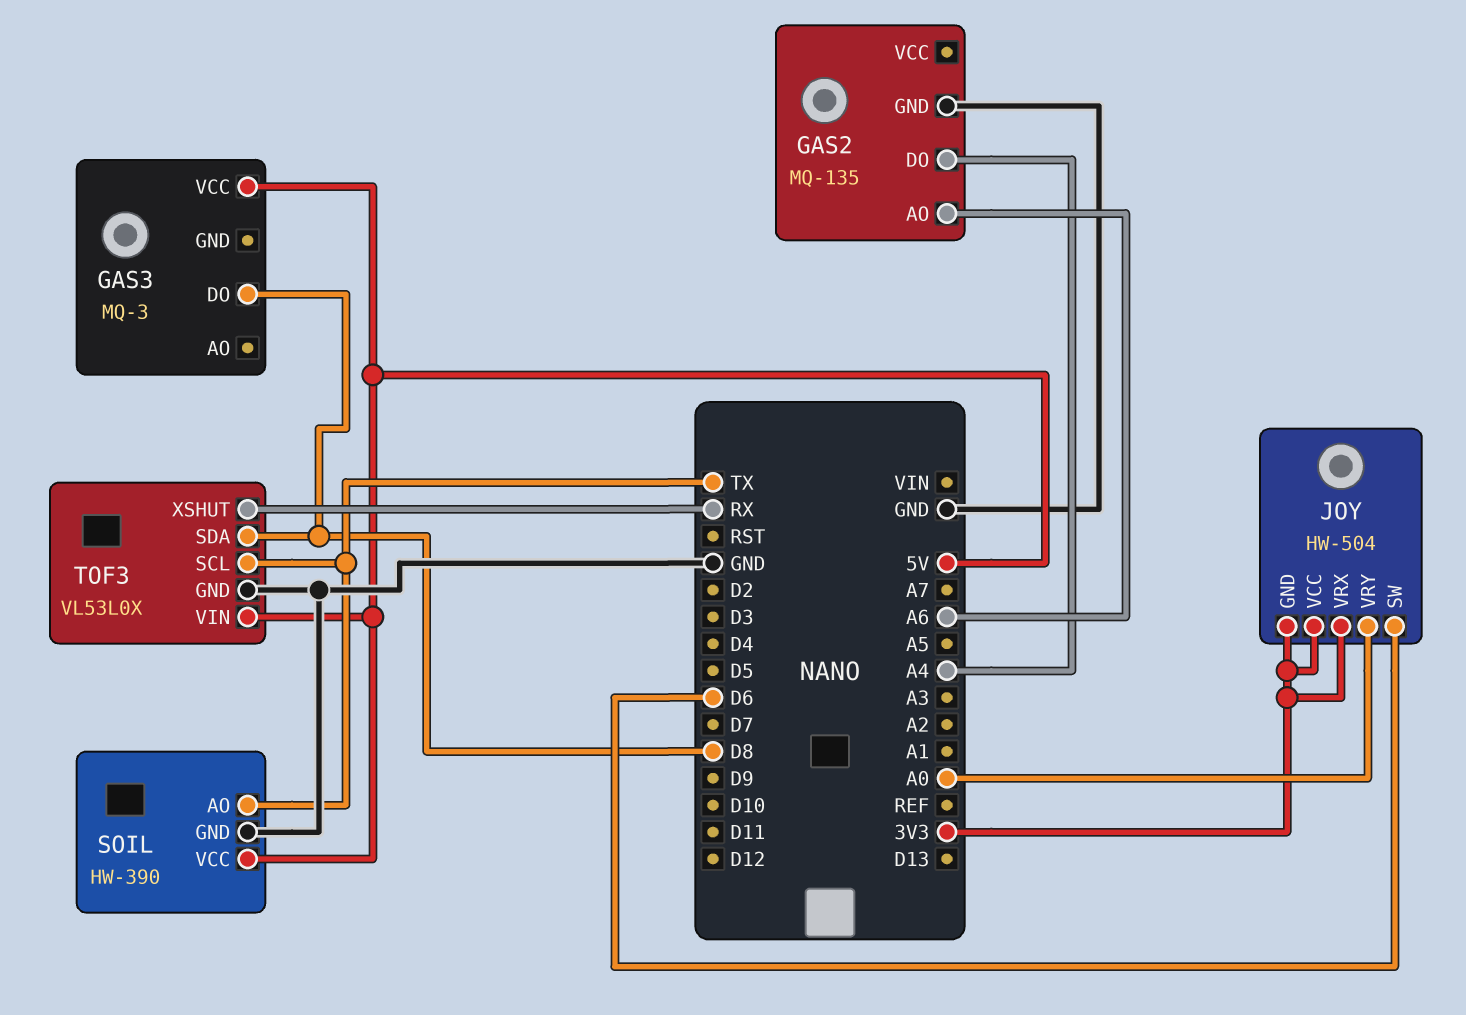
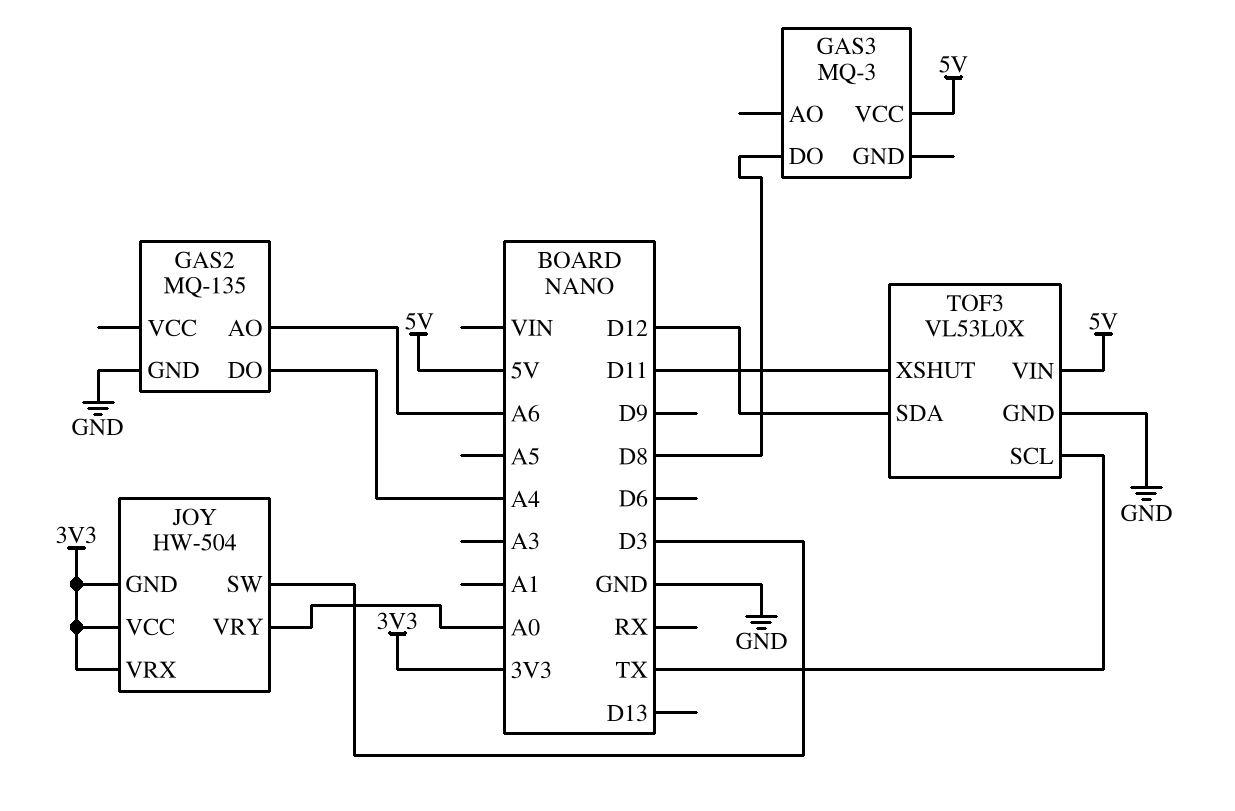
JOY pin SW: D6 -> D3
SOIL: HW-390 -> none
SOIL pin AO: TX -> none
SOIL pin GND: GND -> none
SOIL pin VCC: 5V -> none
TOF3 pin SDA: D8 -> D12
TOF3 pin XSHUT: RX -> D11

